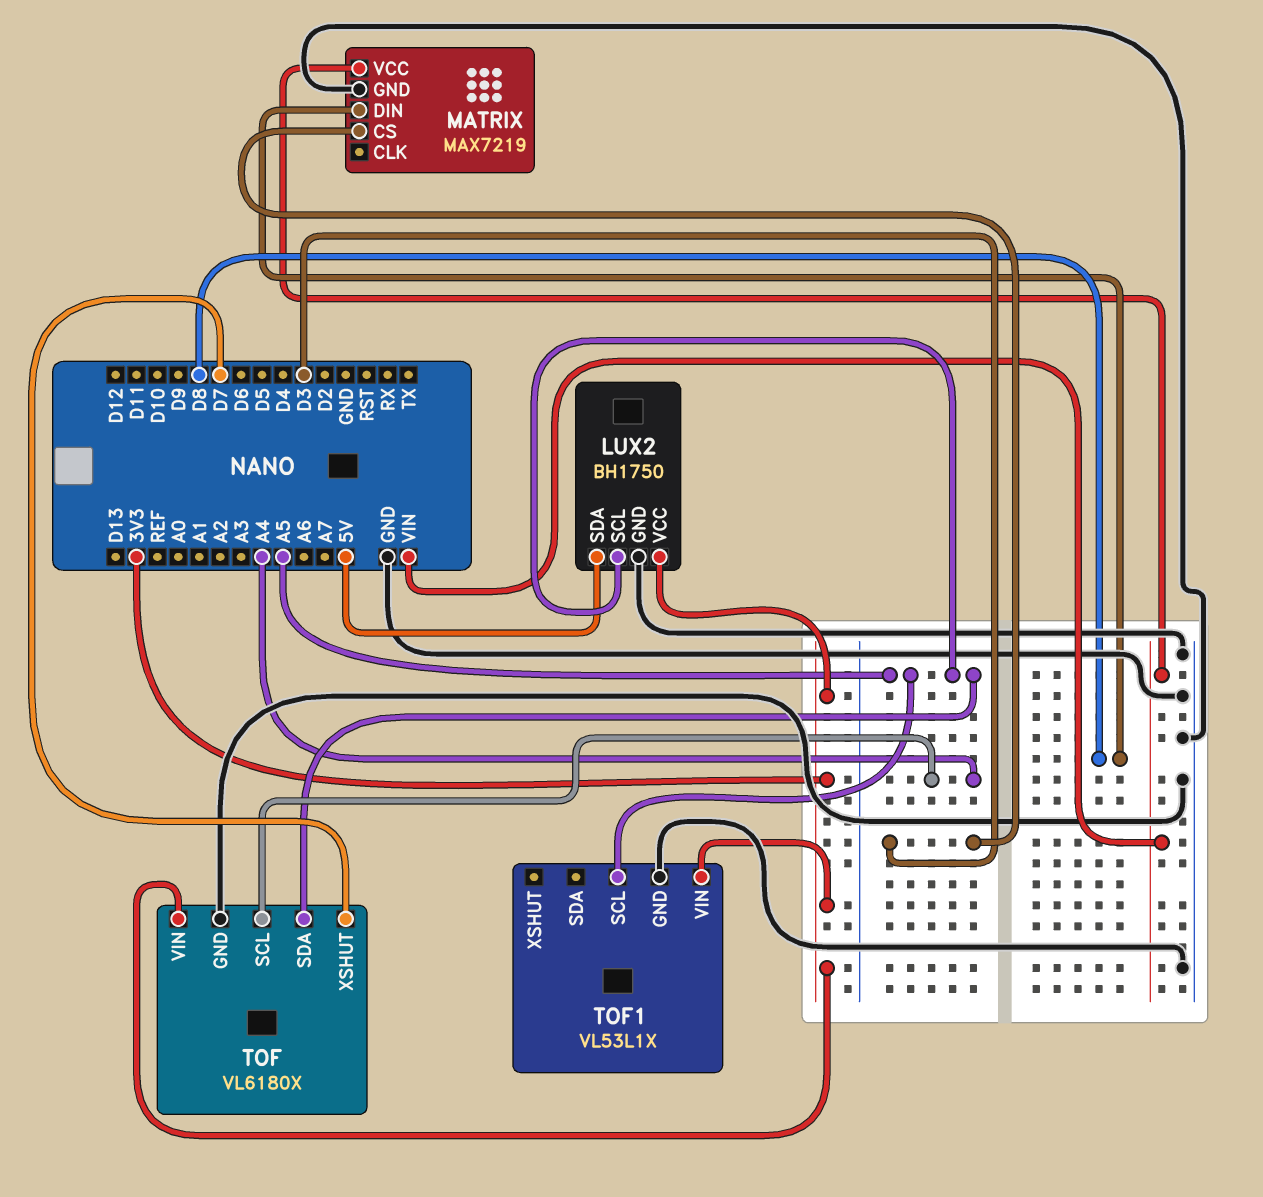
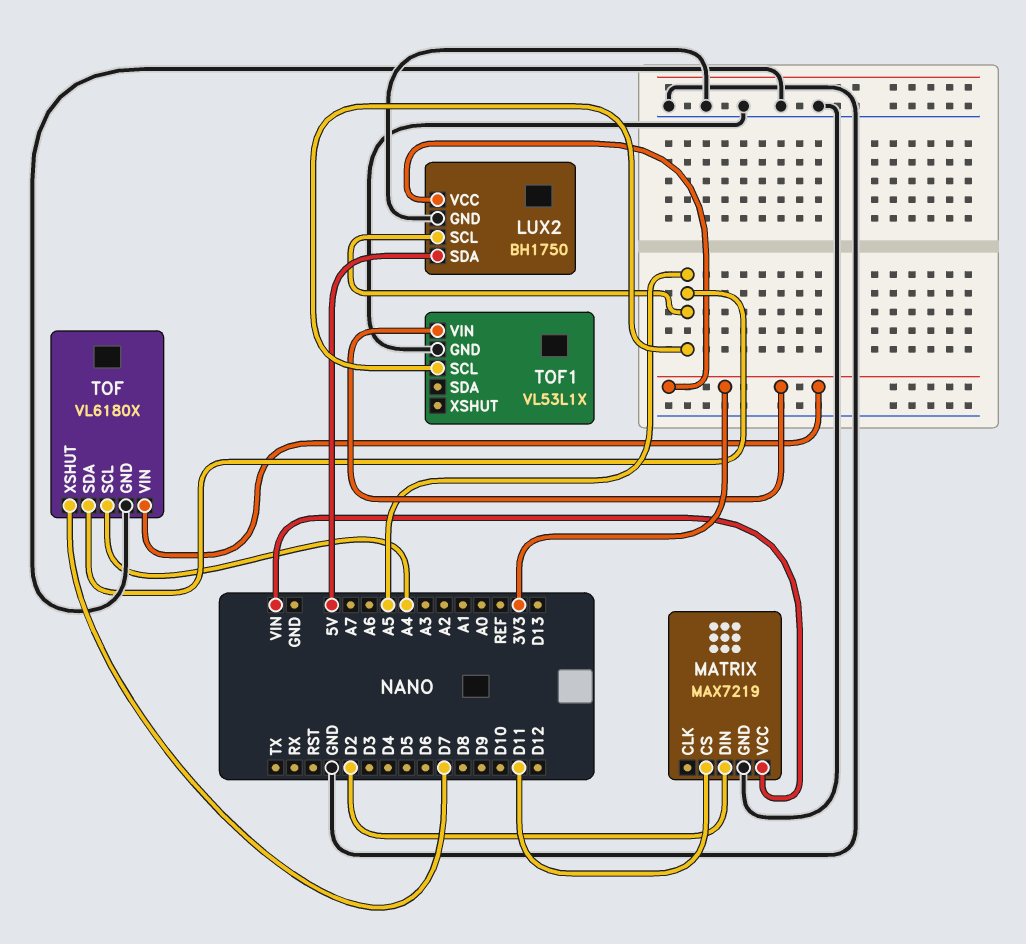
MATRIX pin CS: D3 -> D11
MATRIX pin DIN: D8 -> D2

